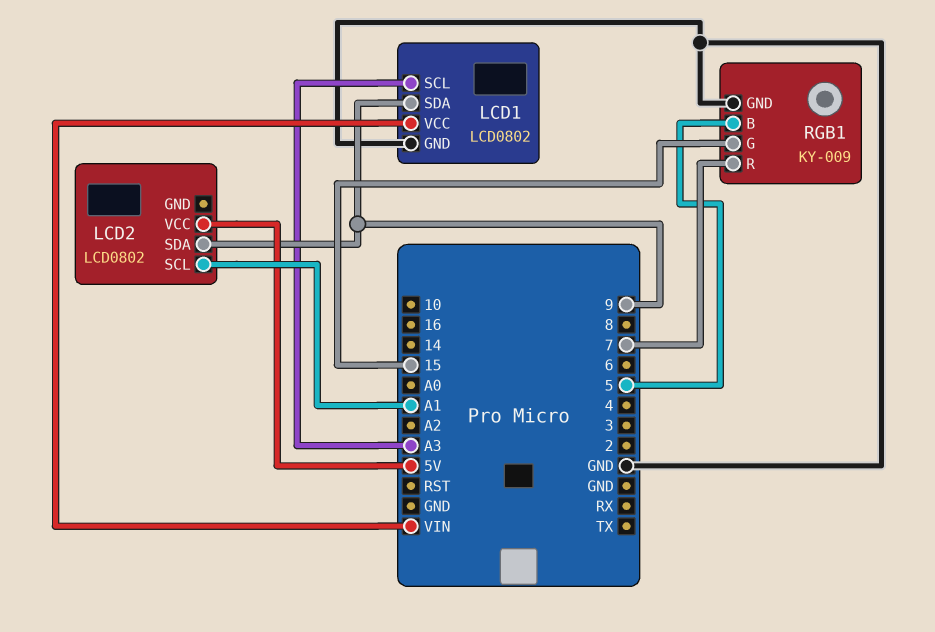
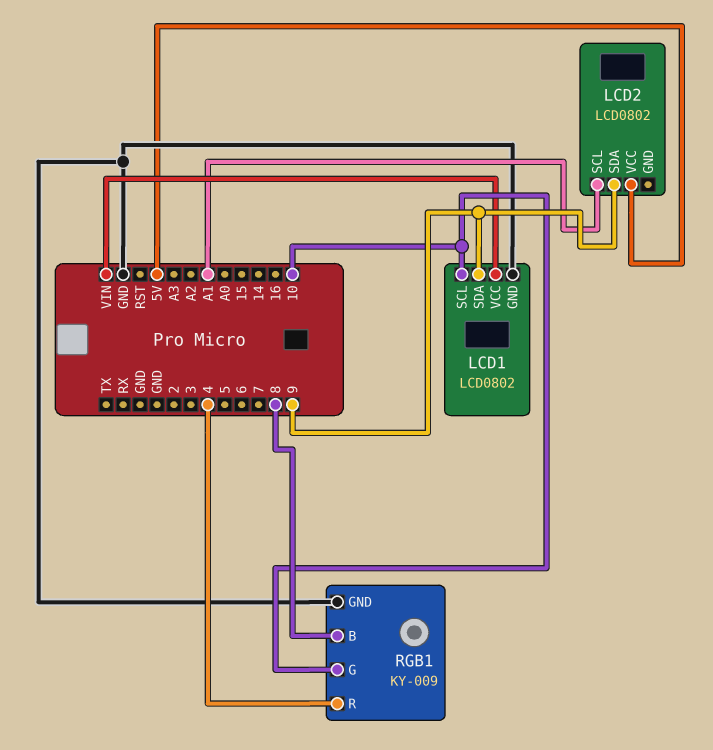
LCD1 pin SCL: A3 -> 10
RGB1 pin B: 5 -> 8
RGB1 pin G: 15 -> 10
RGB1 pin R: 7 -> 4

